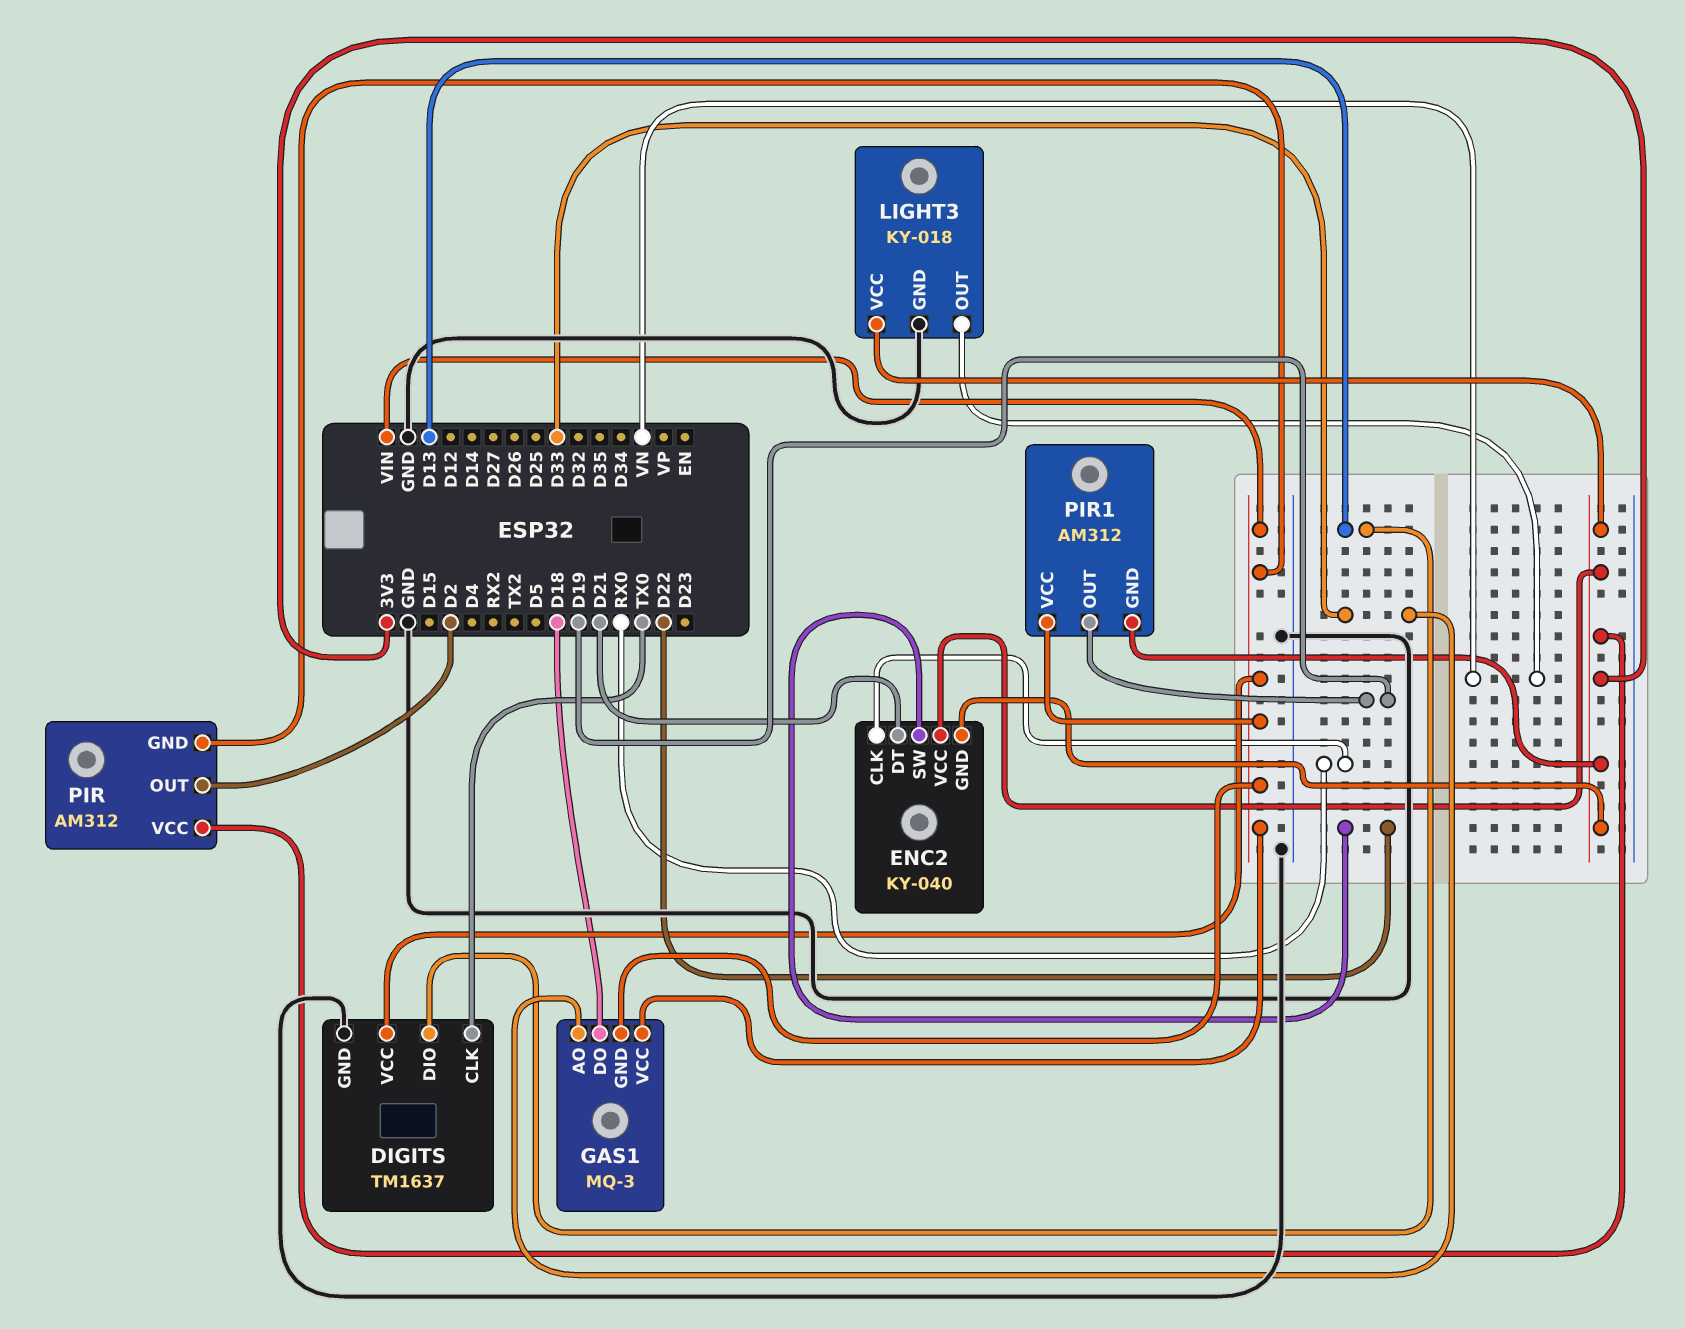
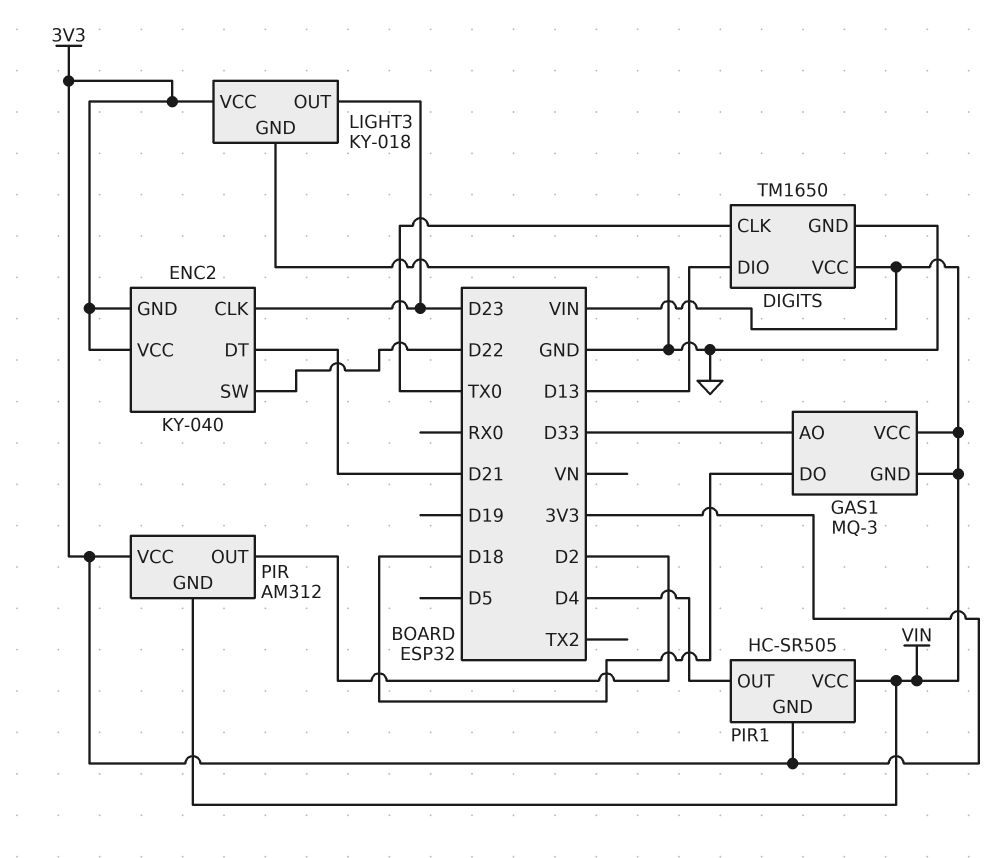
DIGITS: TM1637 -> TM1650
ENC2 pin CLK: RX0 -> D23
LIGHT3 pin OUT: VN -> D23
PIR1: AM312 -> HC-SR505
PIR1 pin OUT: D19 -> D4

